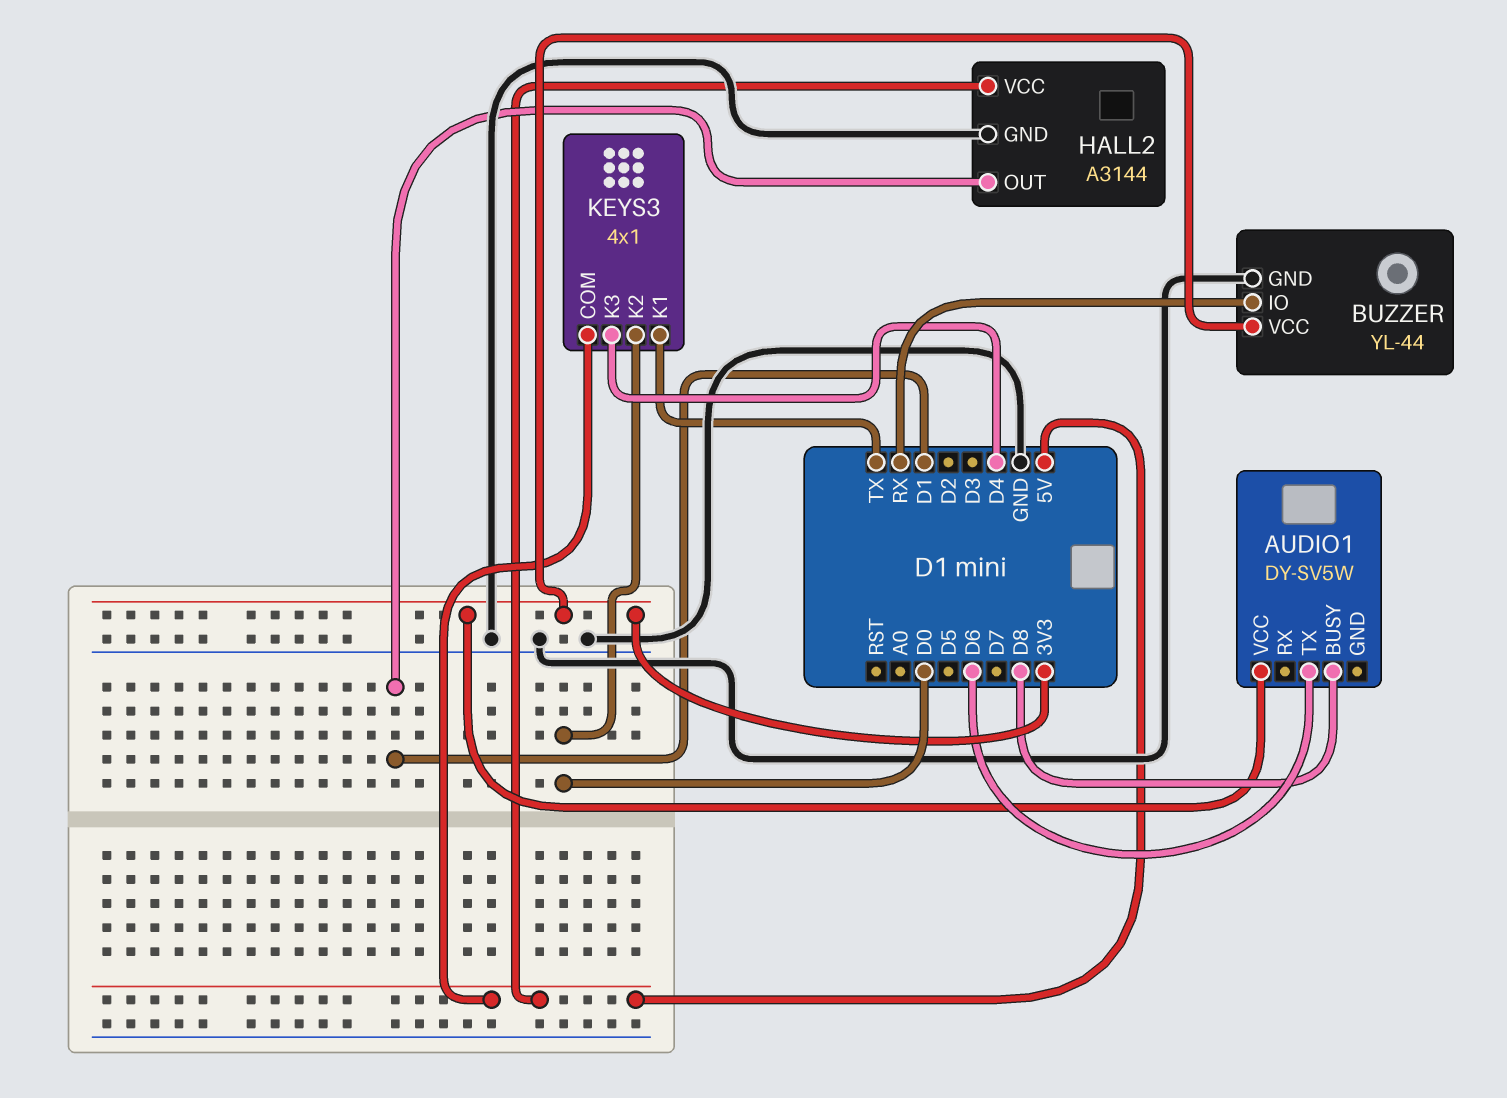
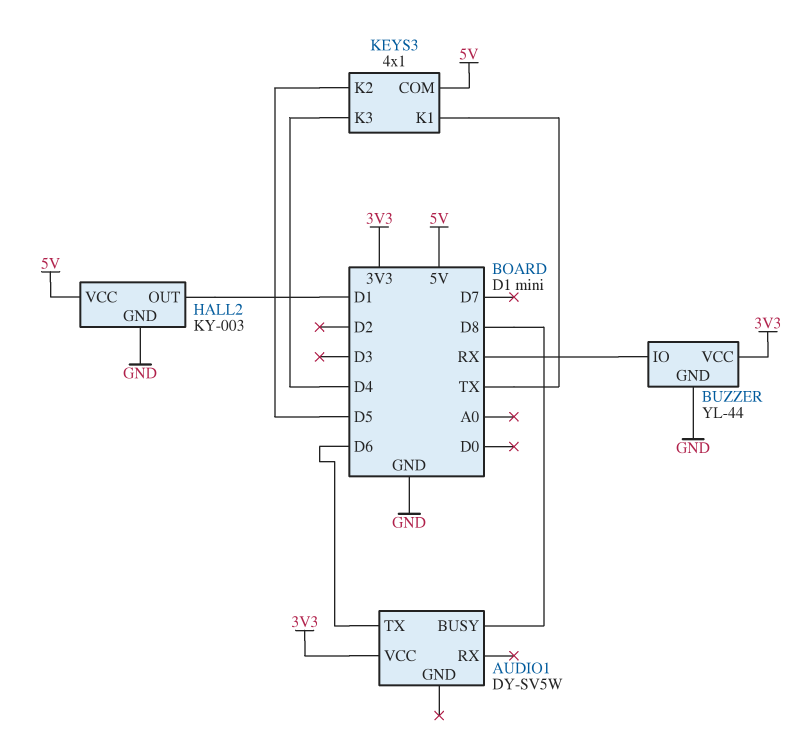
HALL2: A3144 -> KY-003
KEYS3 pin K2: D0 -> D5

